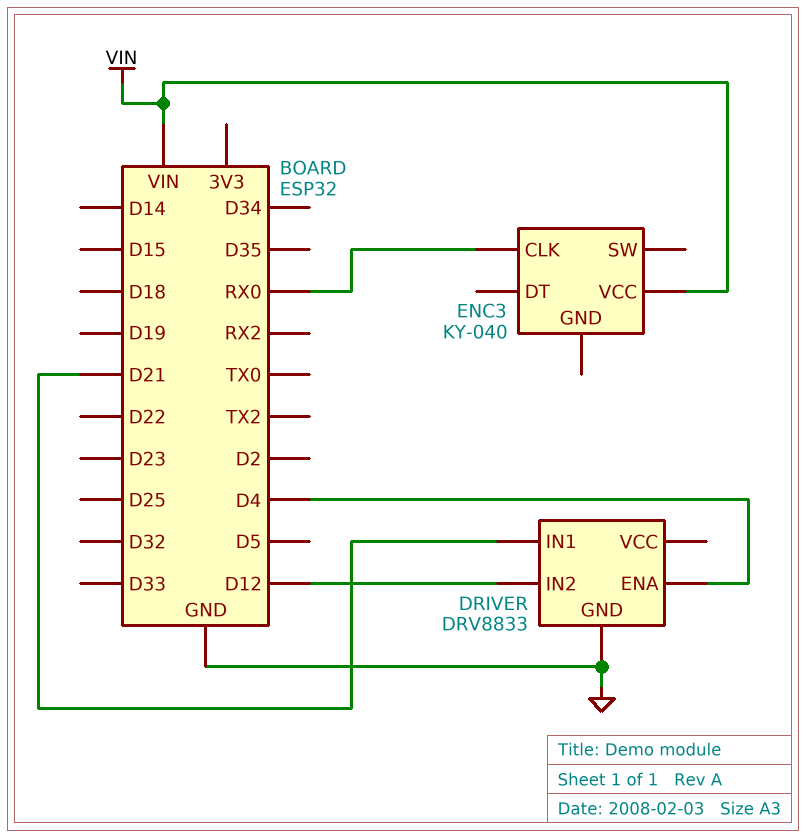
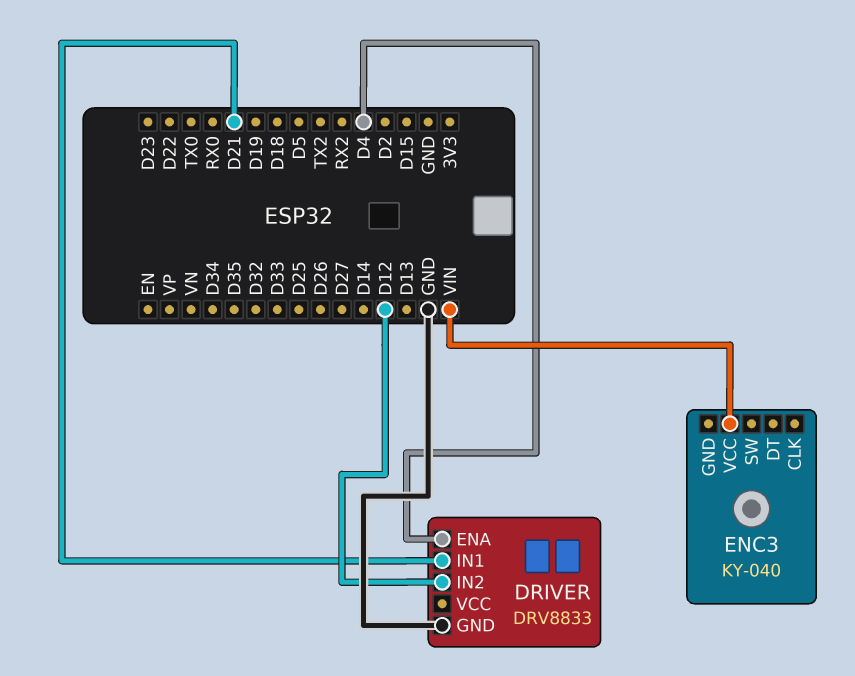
ENC3 pin CLK: RX0 -> none

